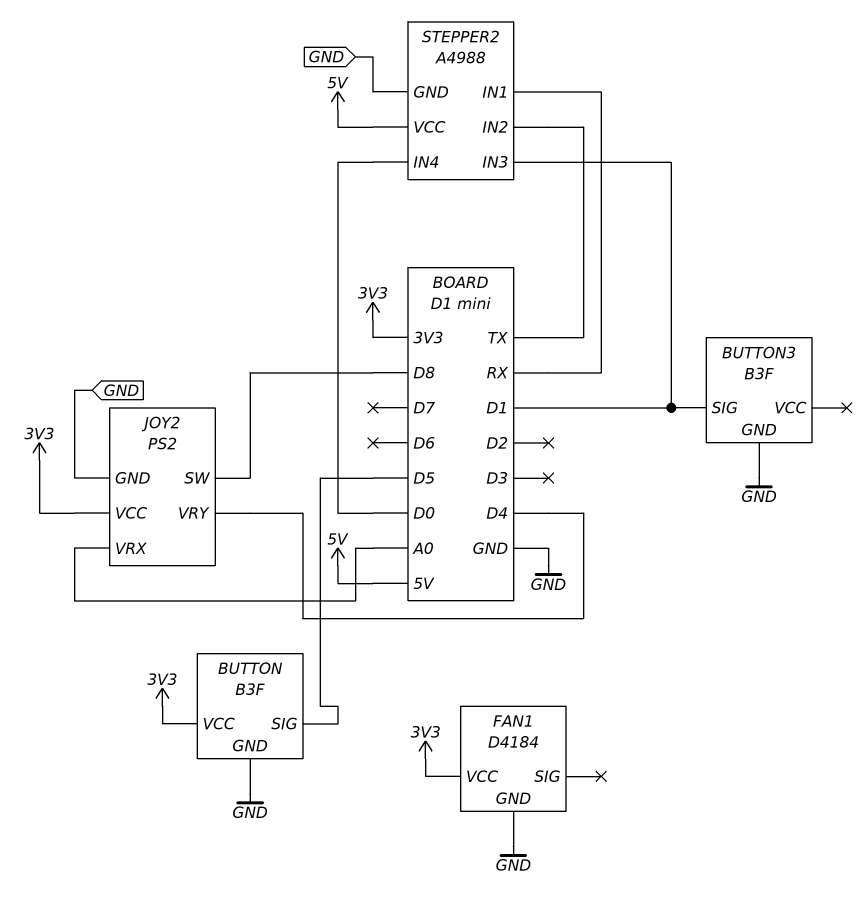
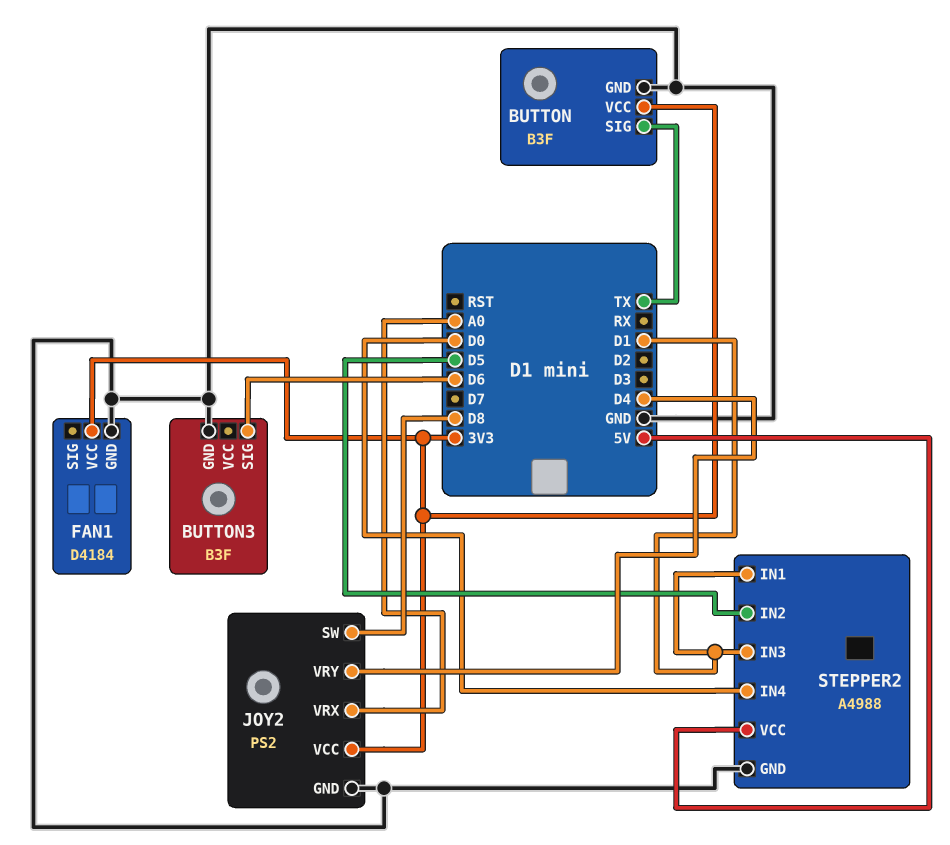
BUTTON pin SIG: D5 -> TX
BUTTON3 pin SIG: D1 -> D6
STEPPER2 pin IN1: RX -> D1
STEPPER2 pin IN2: TX -> D5

